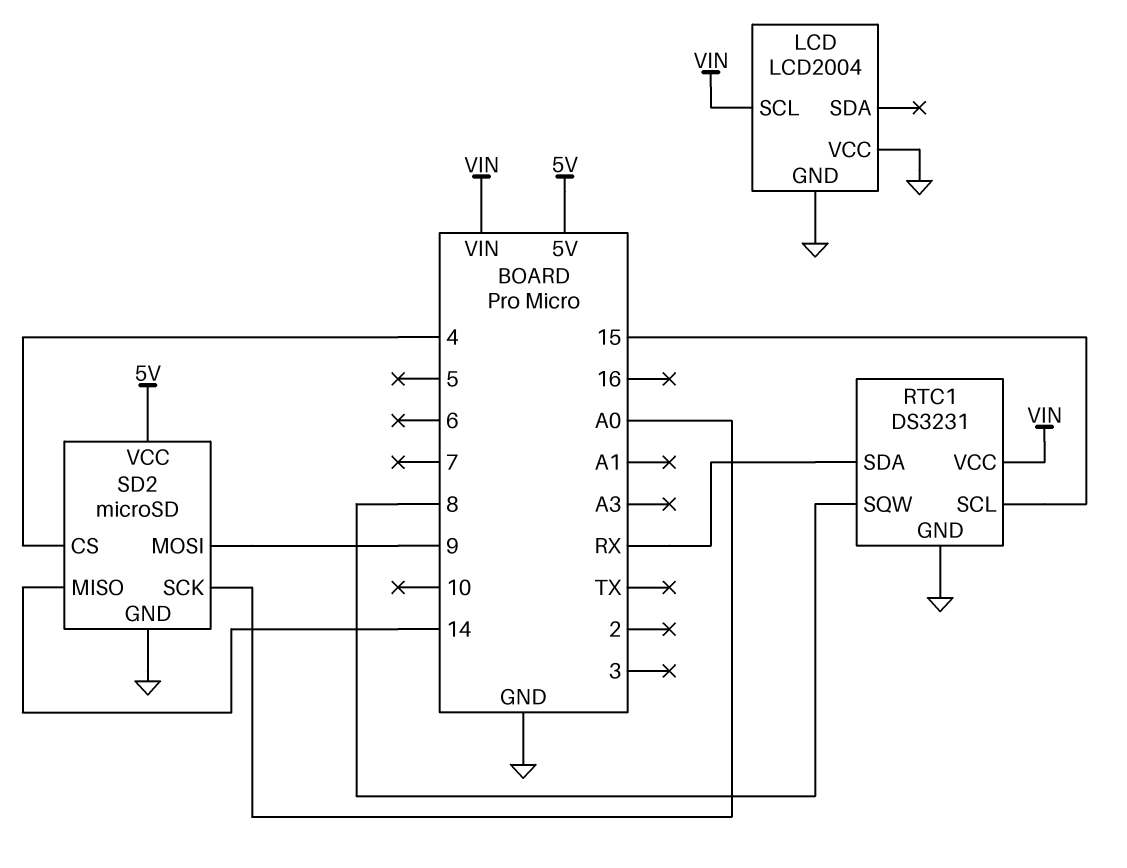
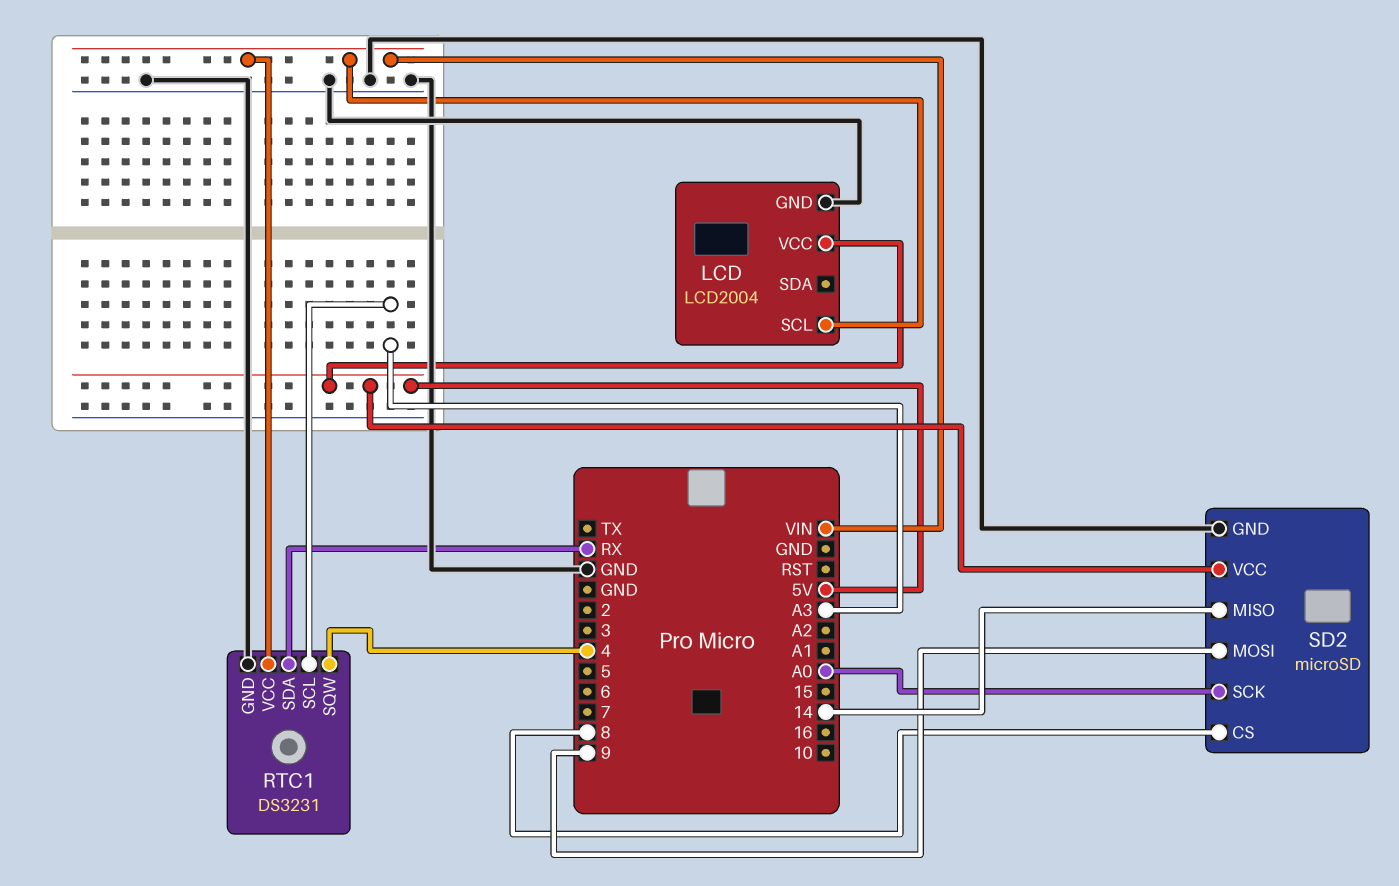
LCD pin VCC: GND -> 5V
RTC1 pin SCL: 15 -> A3
RTC1 pin SQW: 8 -> 4
SD2 pin CS: 4 -> 8

